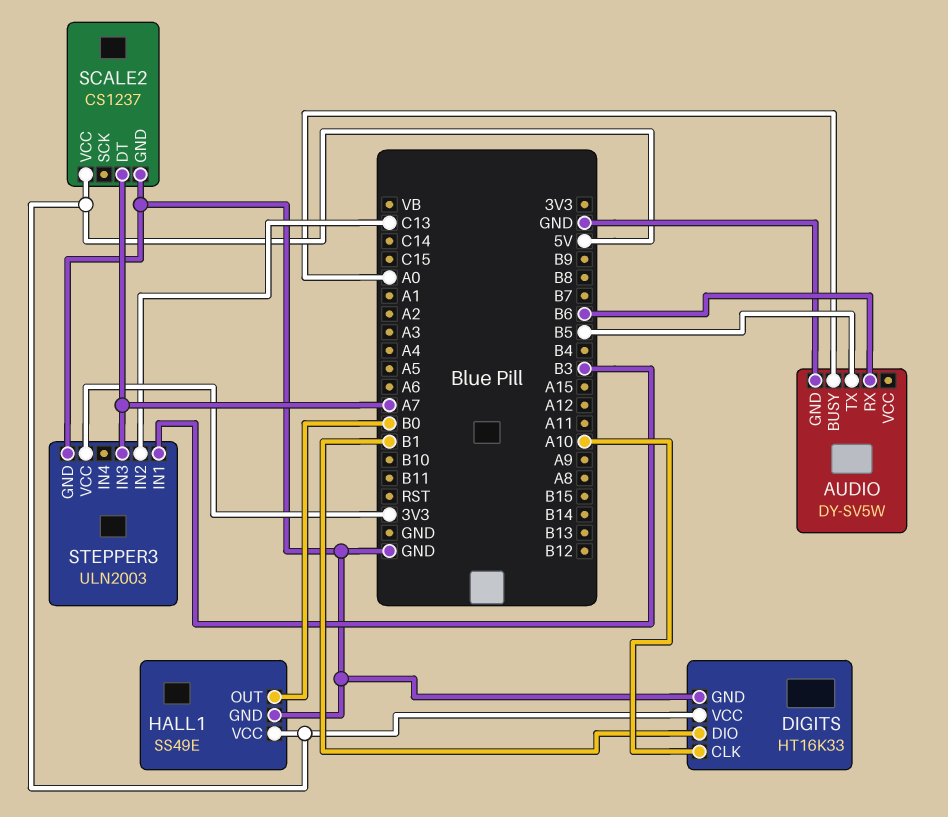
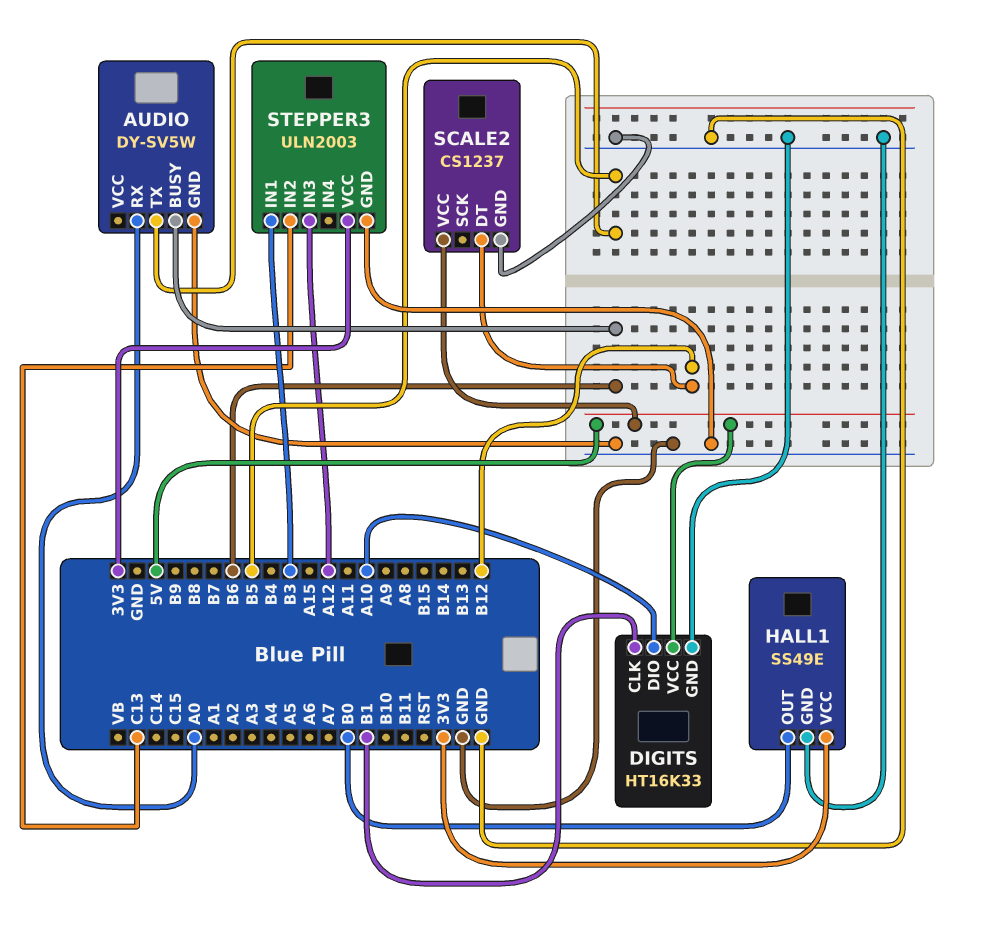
AUDIO pin BUSY: A0 -> B6
AUDIO pin RX: B6 -> A0
DIGITS pin CLK: A10 -> B1
DIGITS pin DIO: B1 -> A10
HALL1 pin VCC: 5V -> 3V3
SCALE2 pin DT: A7 -> B12
STEPPER3 pin IN3: A7 -> A12

